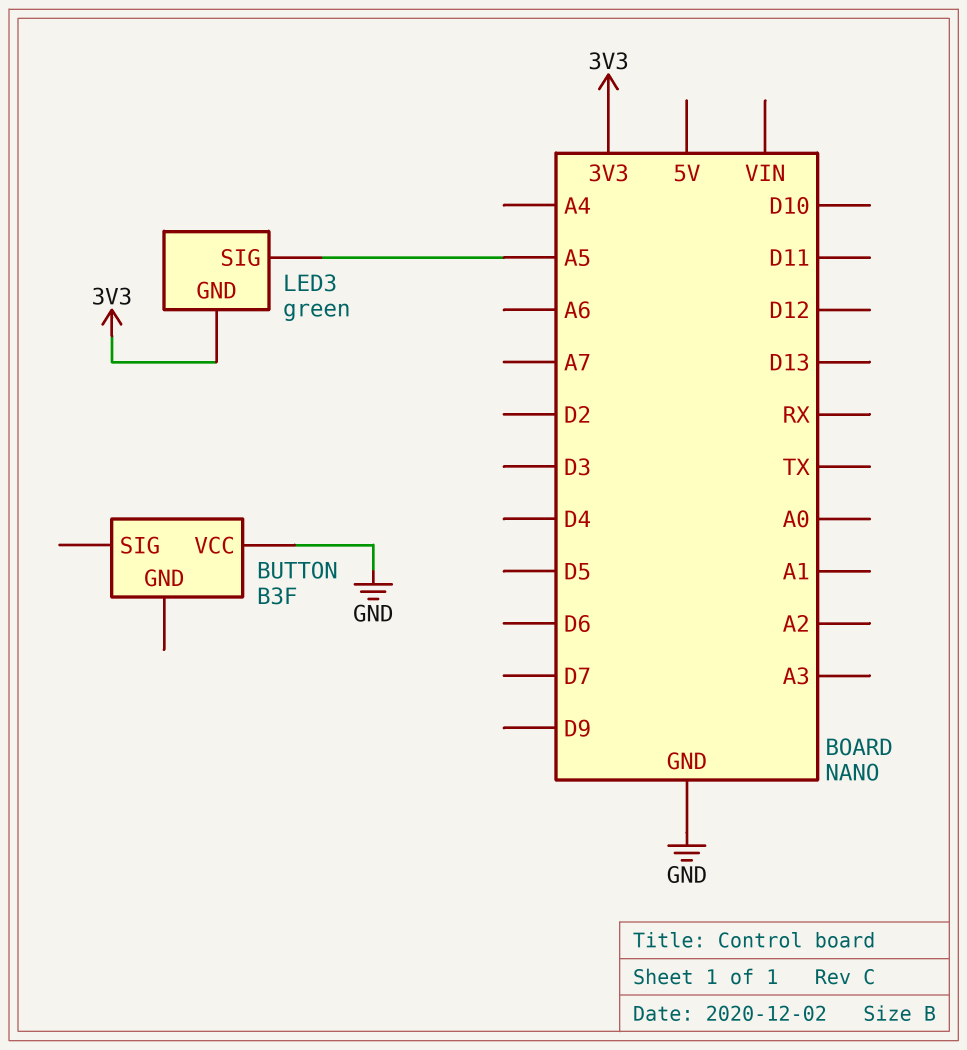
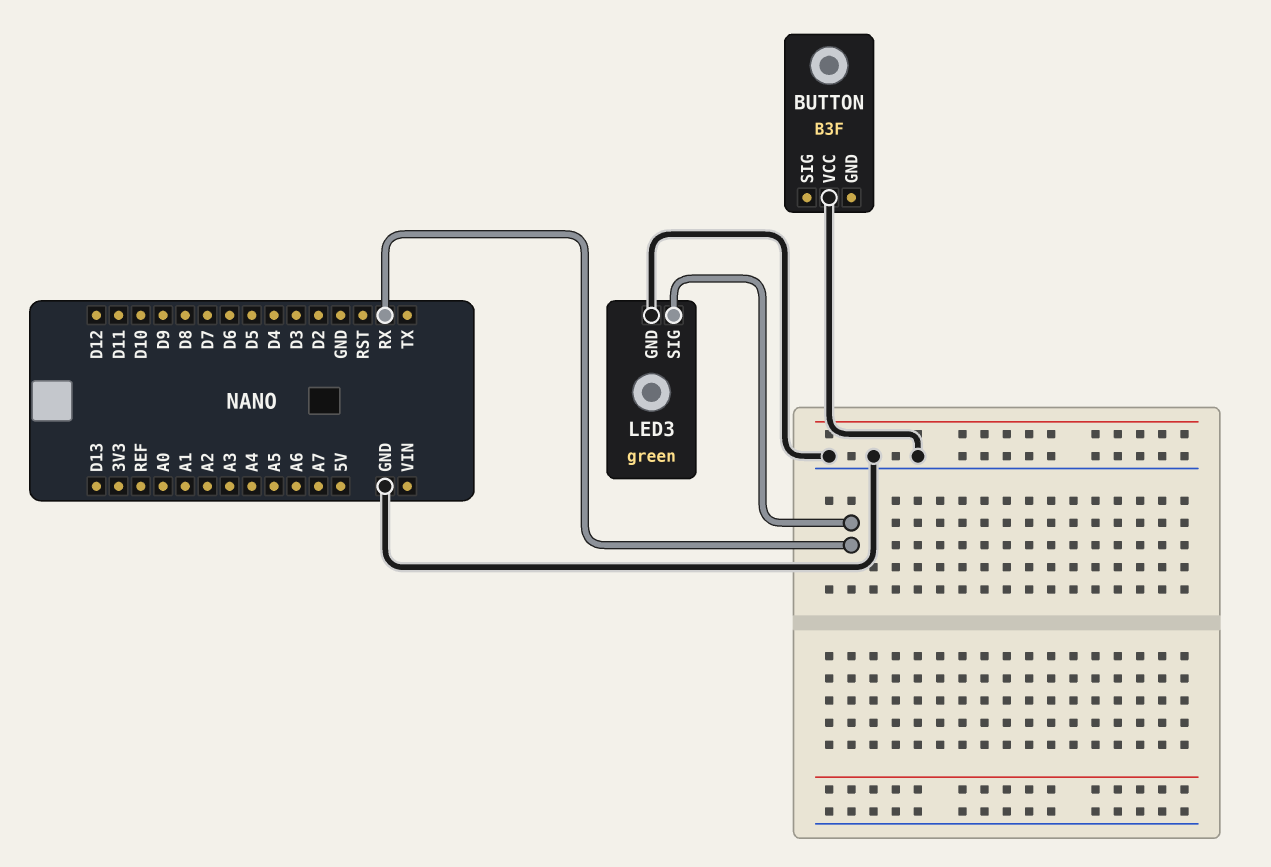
LED3 pin GND: 3V3 -> GND
LED3 pin SIG: A5 -> RX

